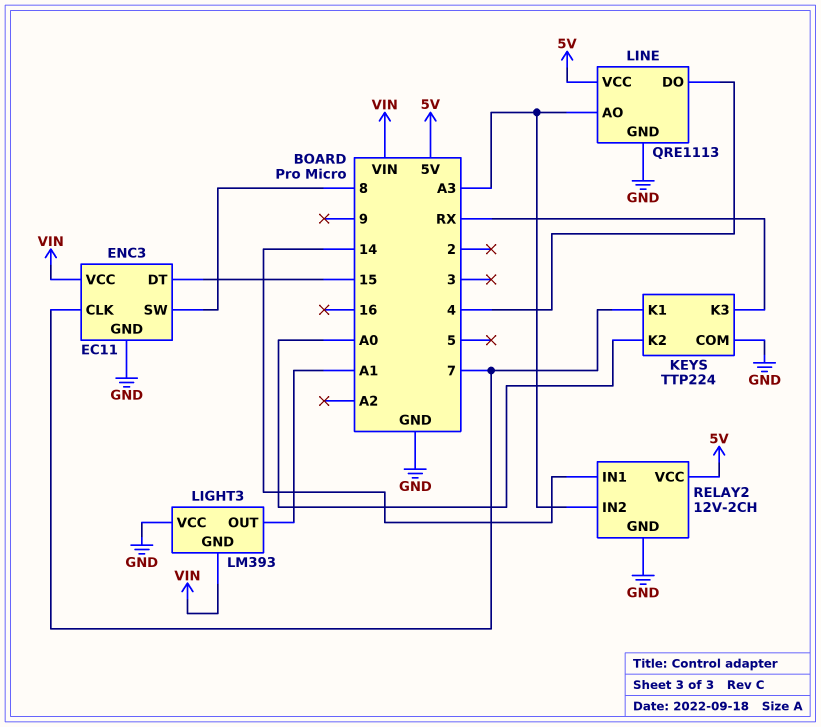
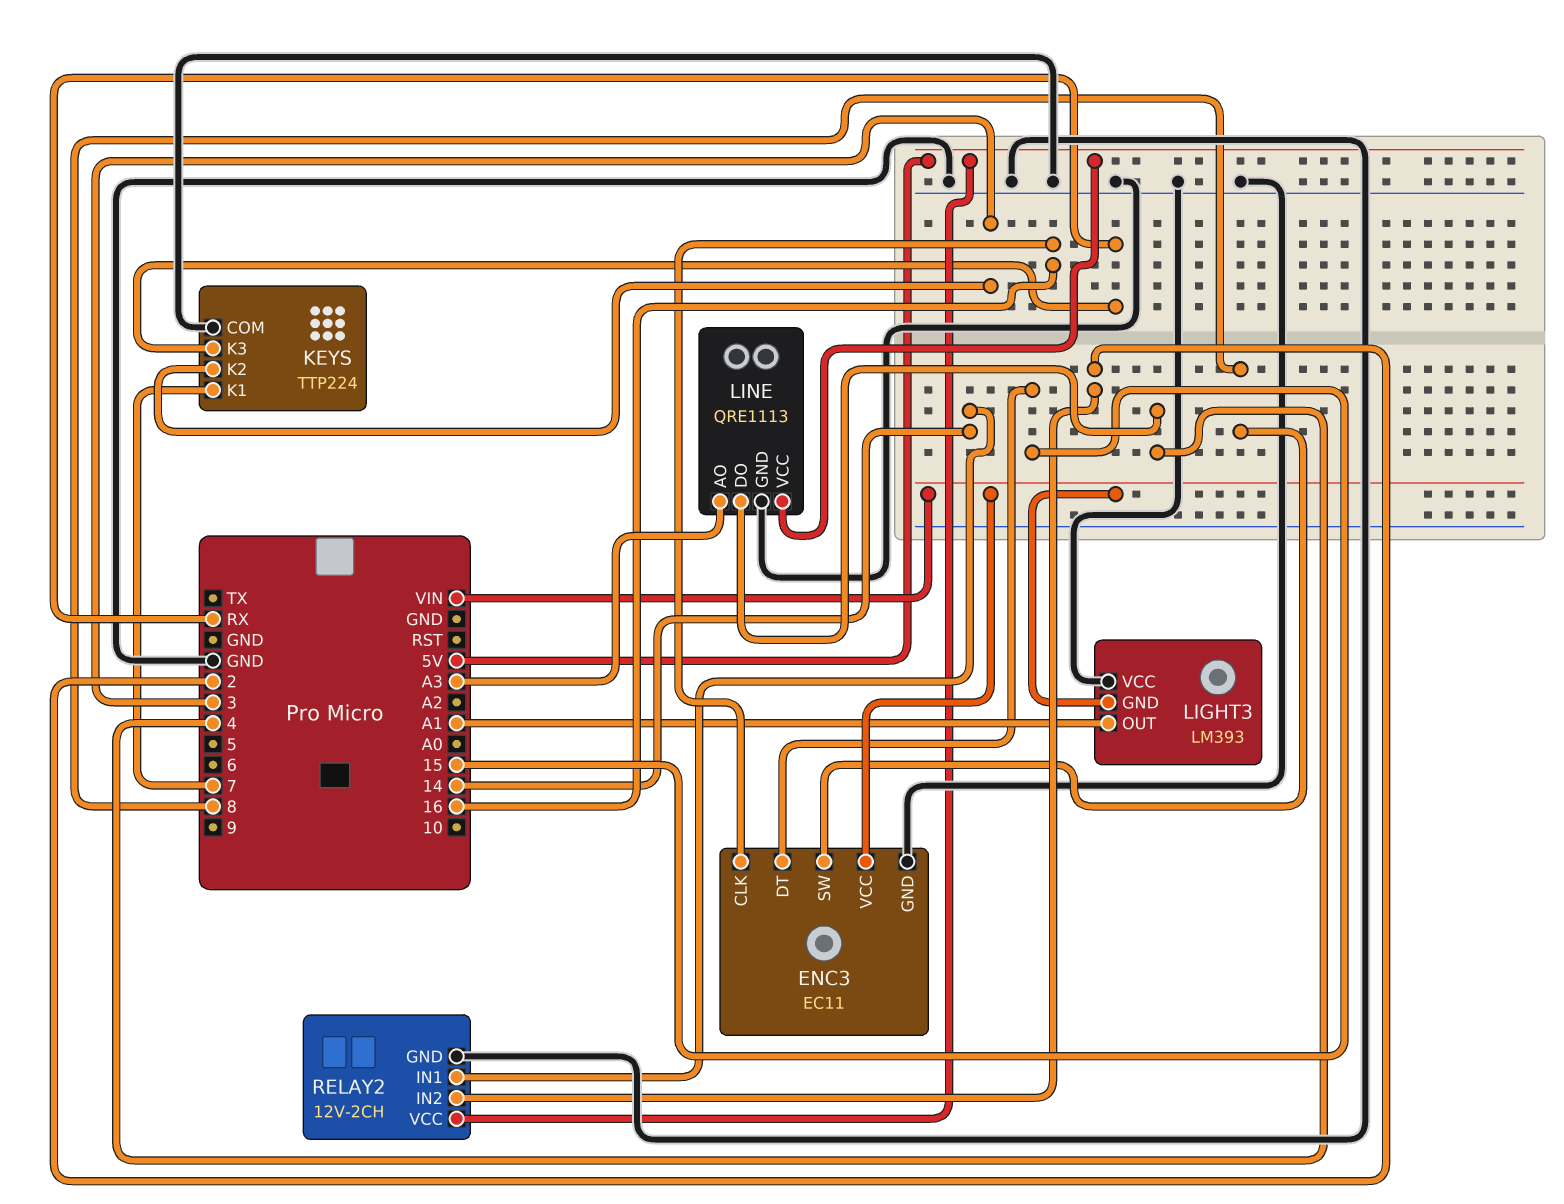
ENC3 pin CLK: 7 -> 16
KEYS pin K2: A0 -> 3
RELAY2 pin IN2: A3 -> 2

